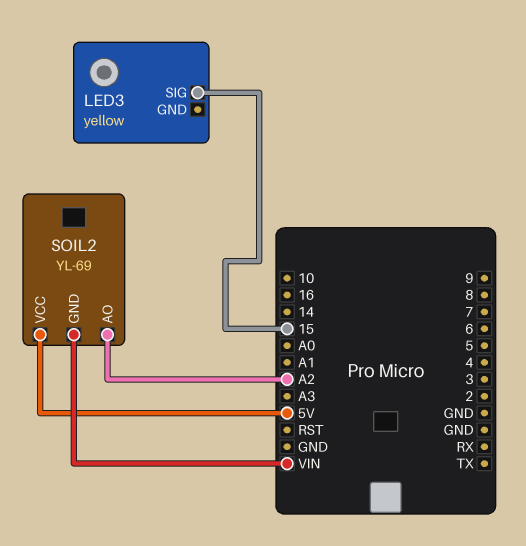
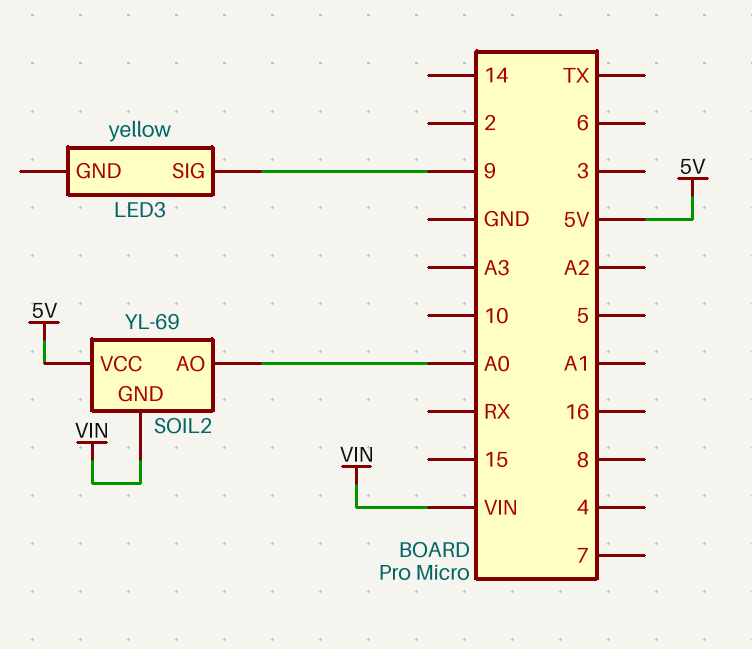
LED3 pin SIG: 15 -> 9
SOIL2 pin AO: A2 -> A0

